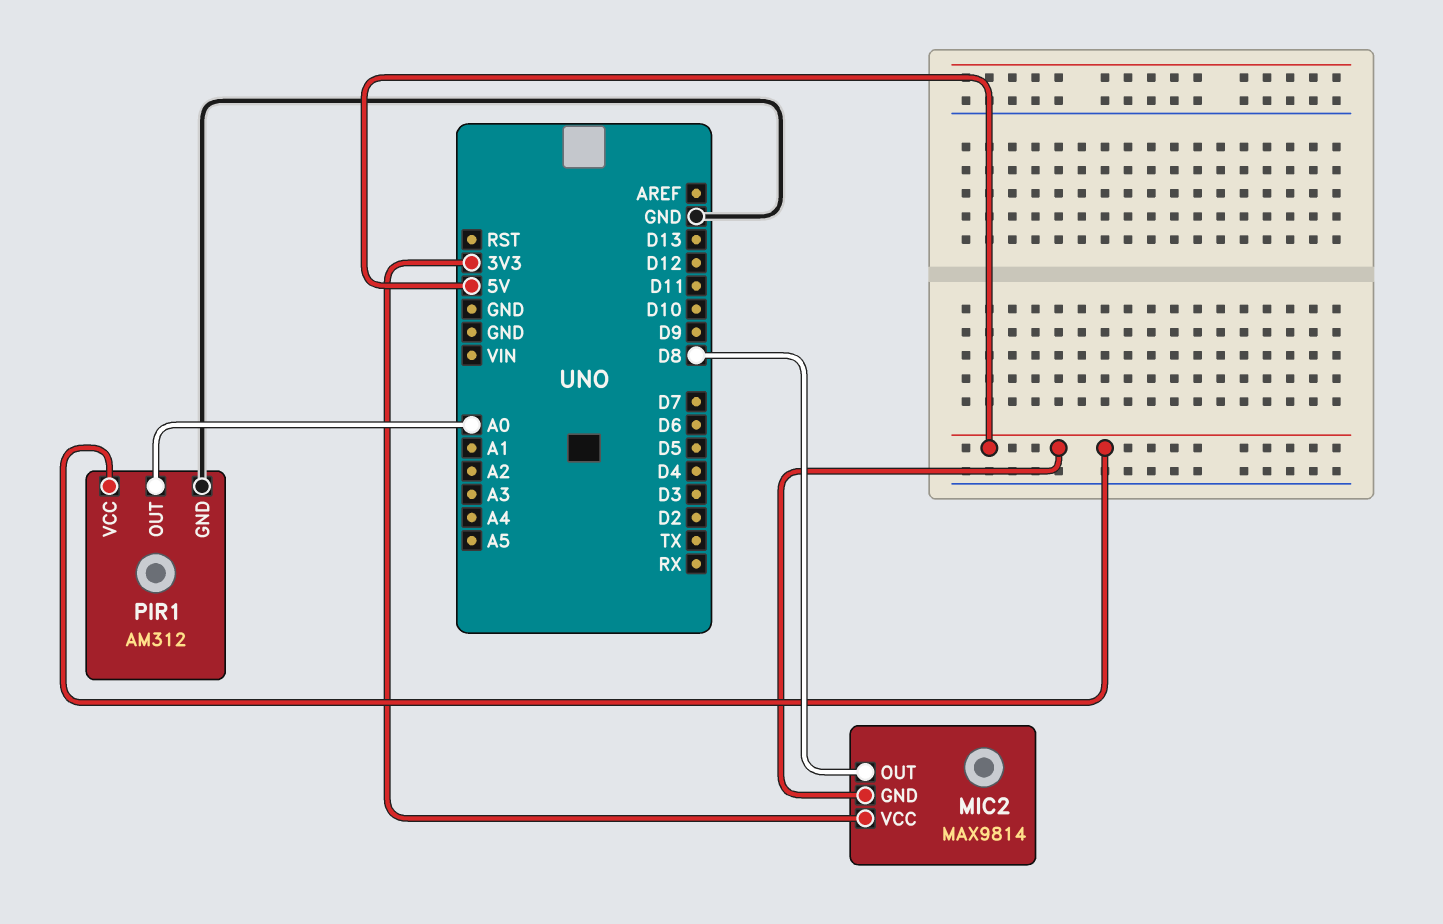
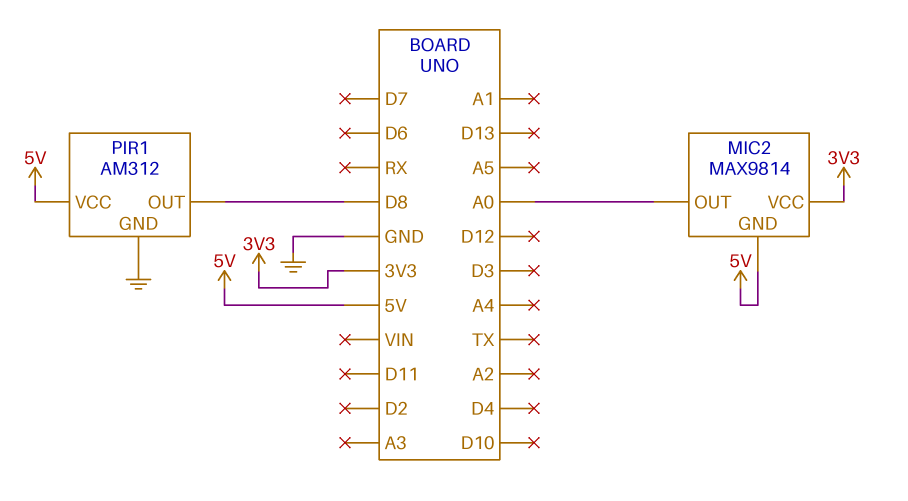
MIC2 pin OUT: D8 -> A0
PIR1 pin OUT: A0 -> D8

